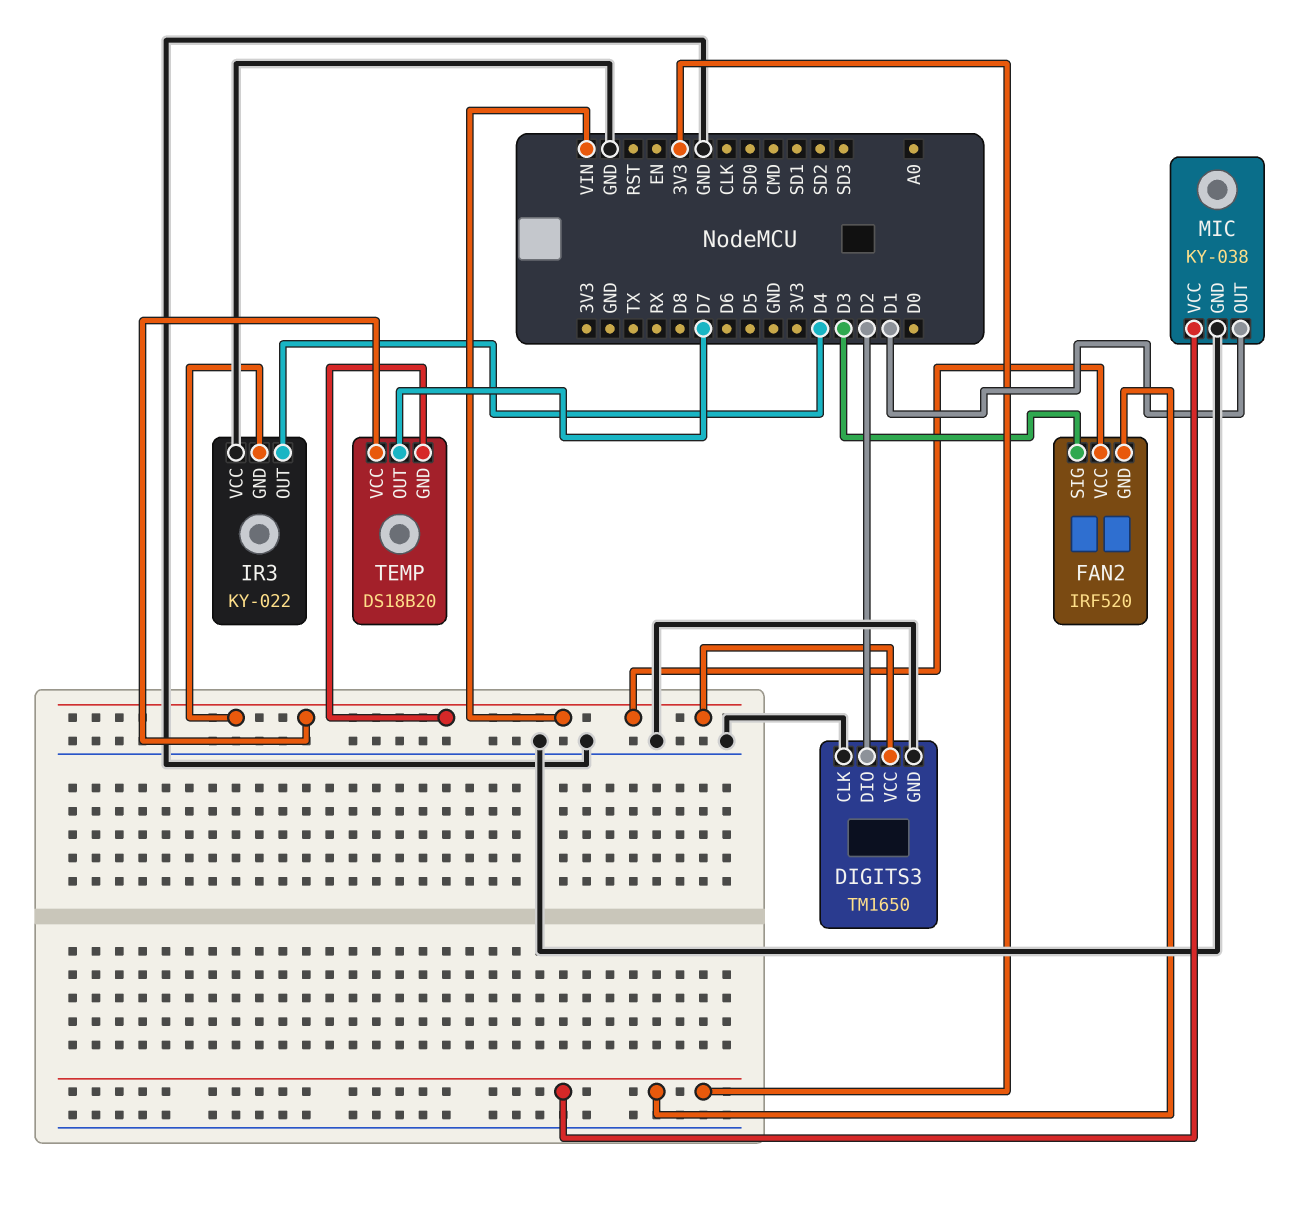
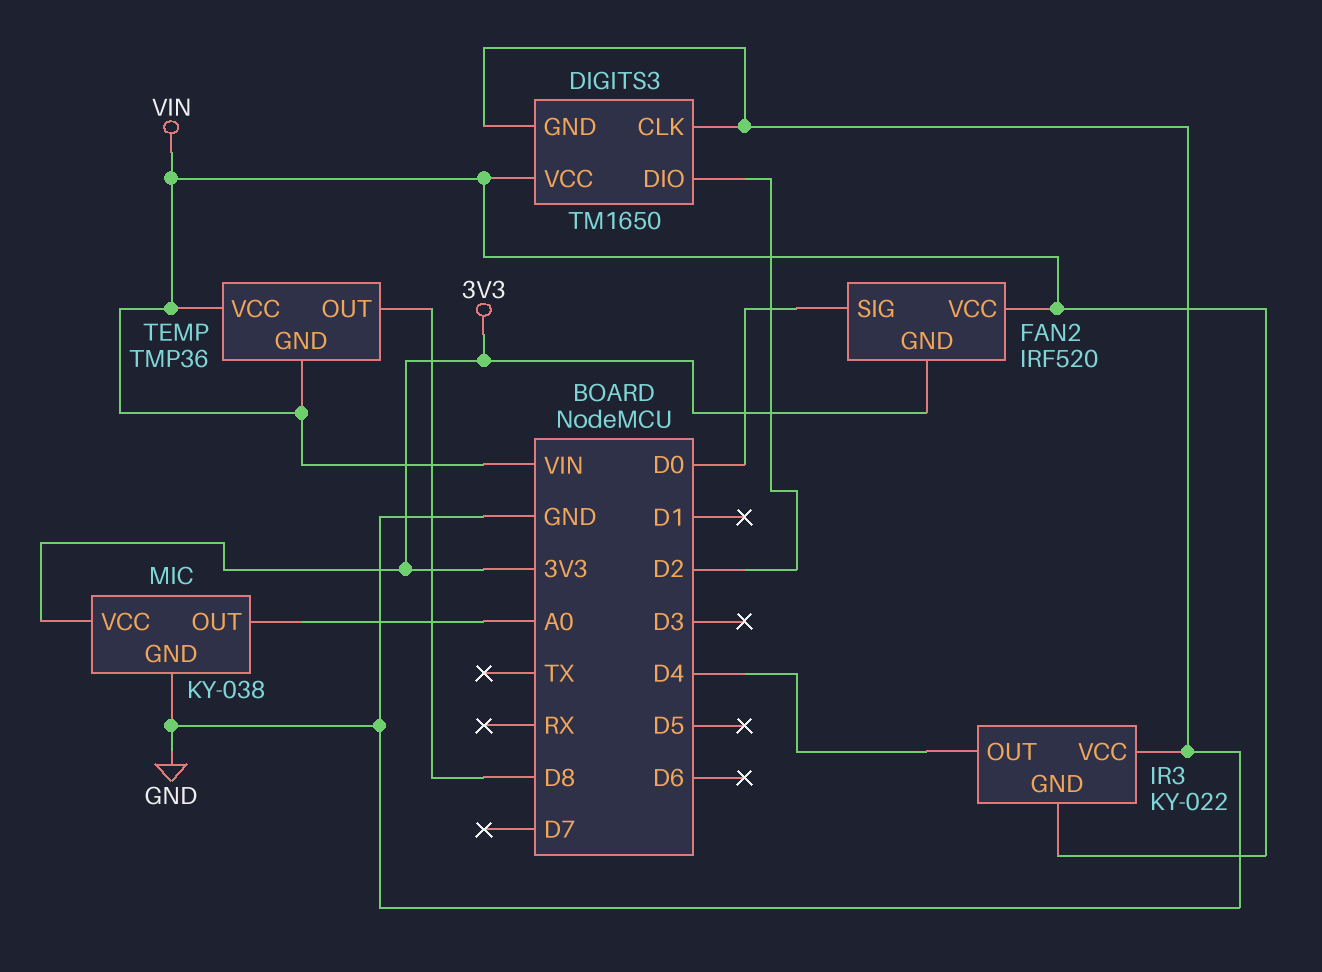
FAN2 pin SIG: D3 -> D0
MIC pin OUT: D1 -> A0
TEMP: DS18B20 -> TMP36
TEMP pin OUT: D7 -> D8

